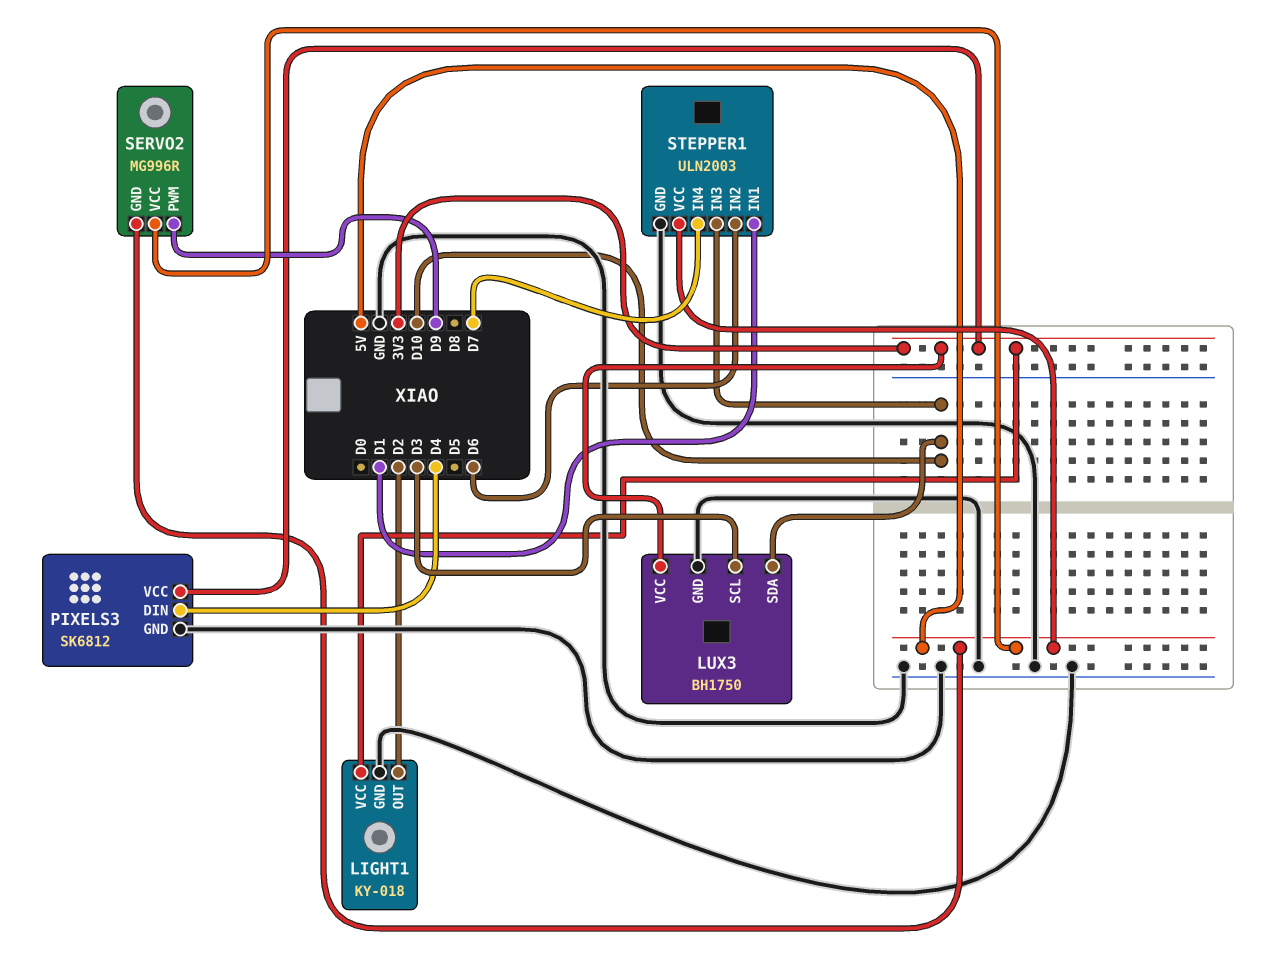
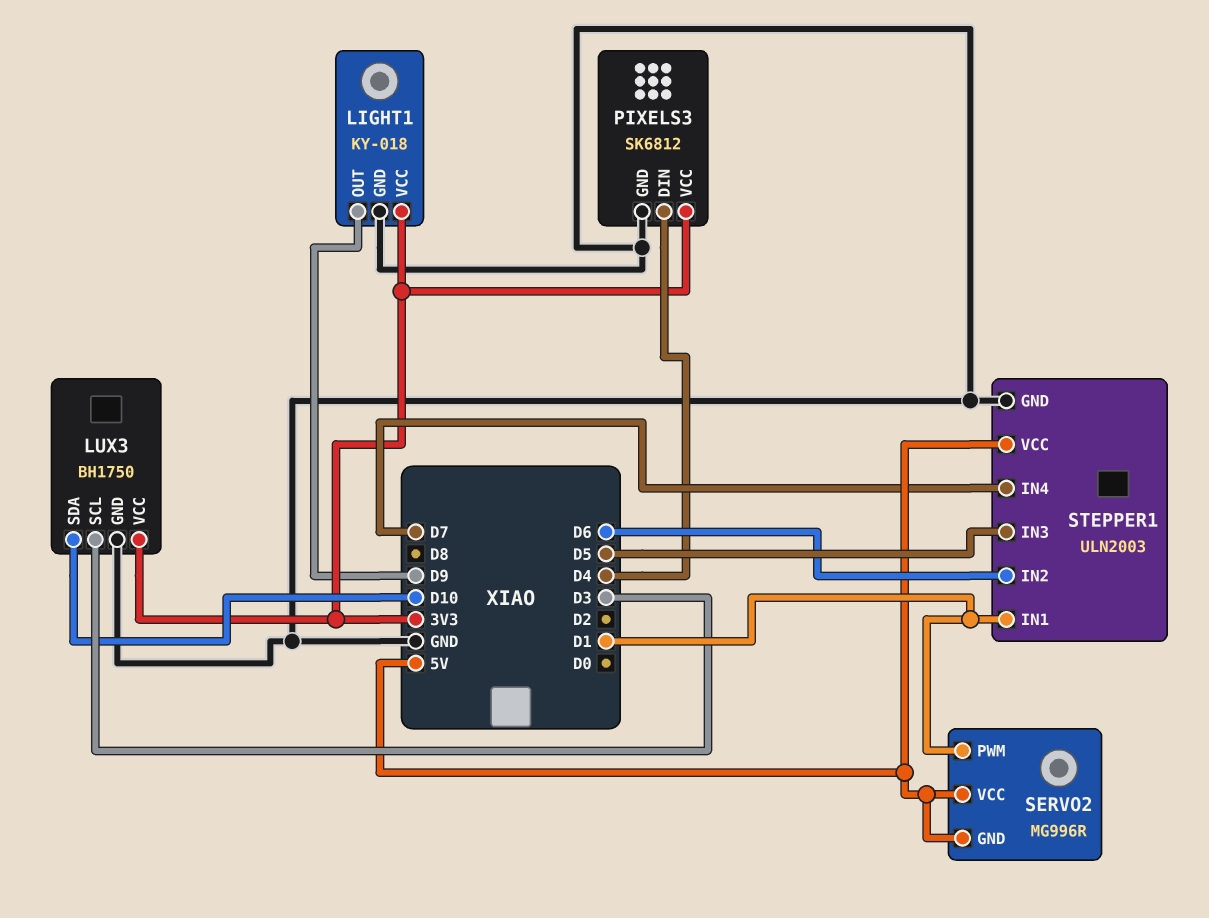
LIGHT1 pin OUT: D2 -> D9
SERVO2 pin PWM: D9 -> D1
STEPPER1 pin IN3: D10 -> D5

